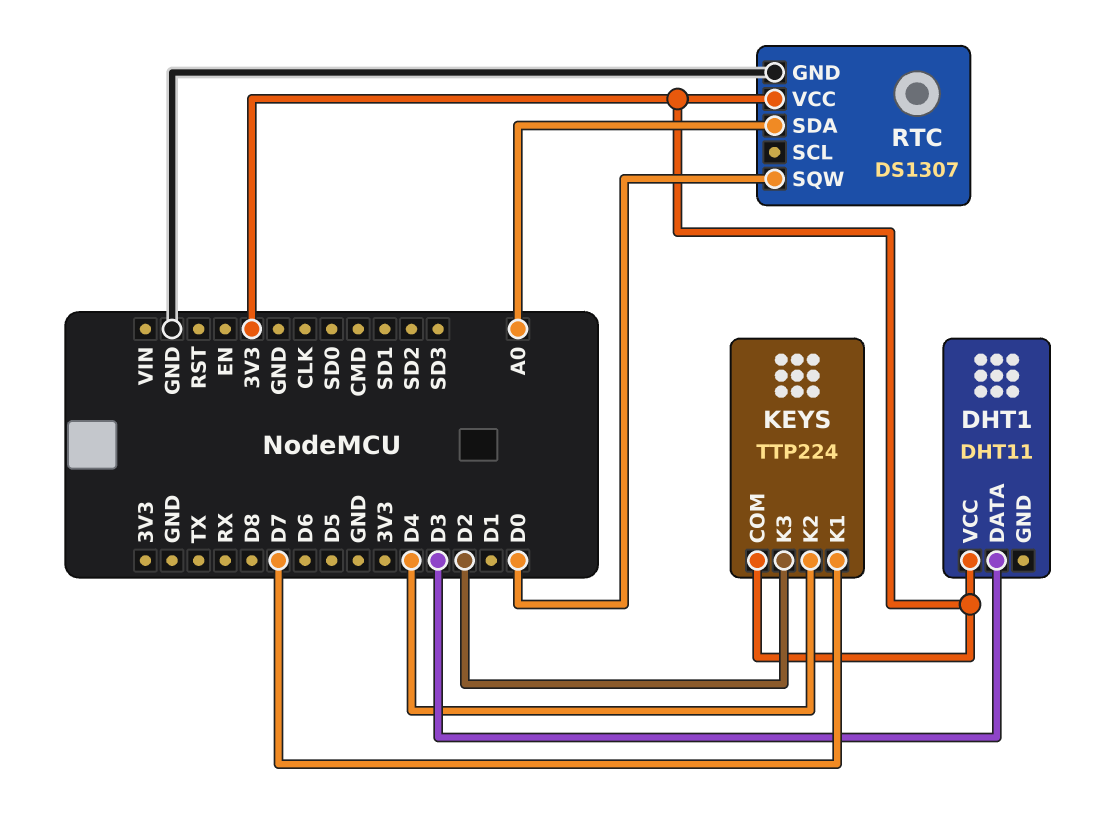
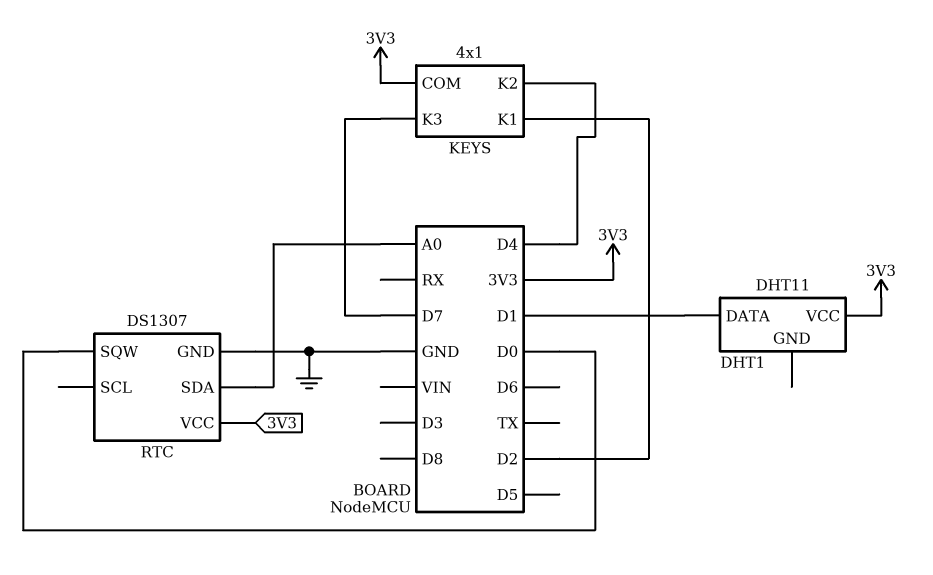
DHT1 pin DATA: D3 -> D1
KEYS: TTP224 -> 4x1
KEYS pin K1: D7 -> D2
KEYS pin K3: D2 -> D7

